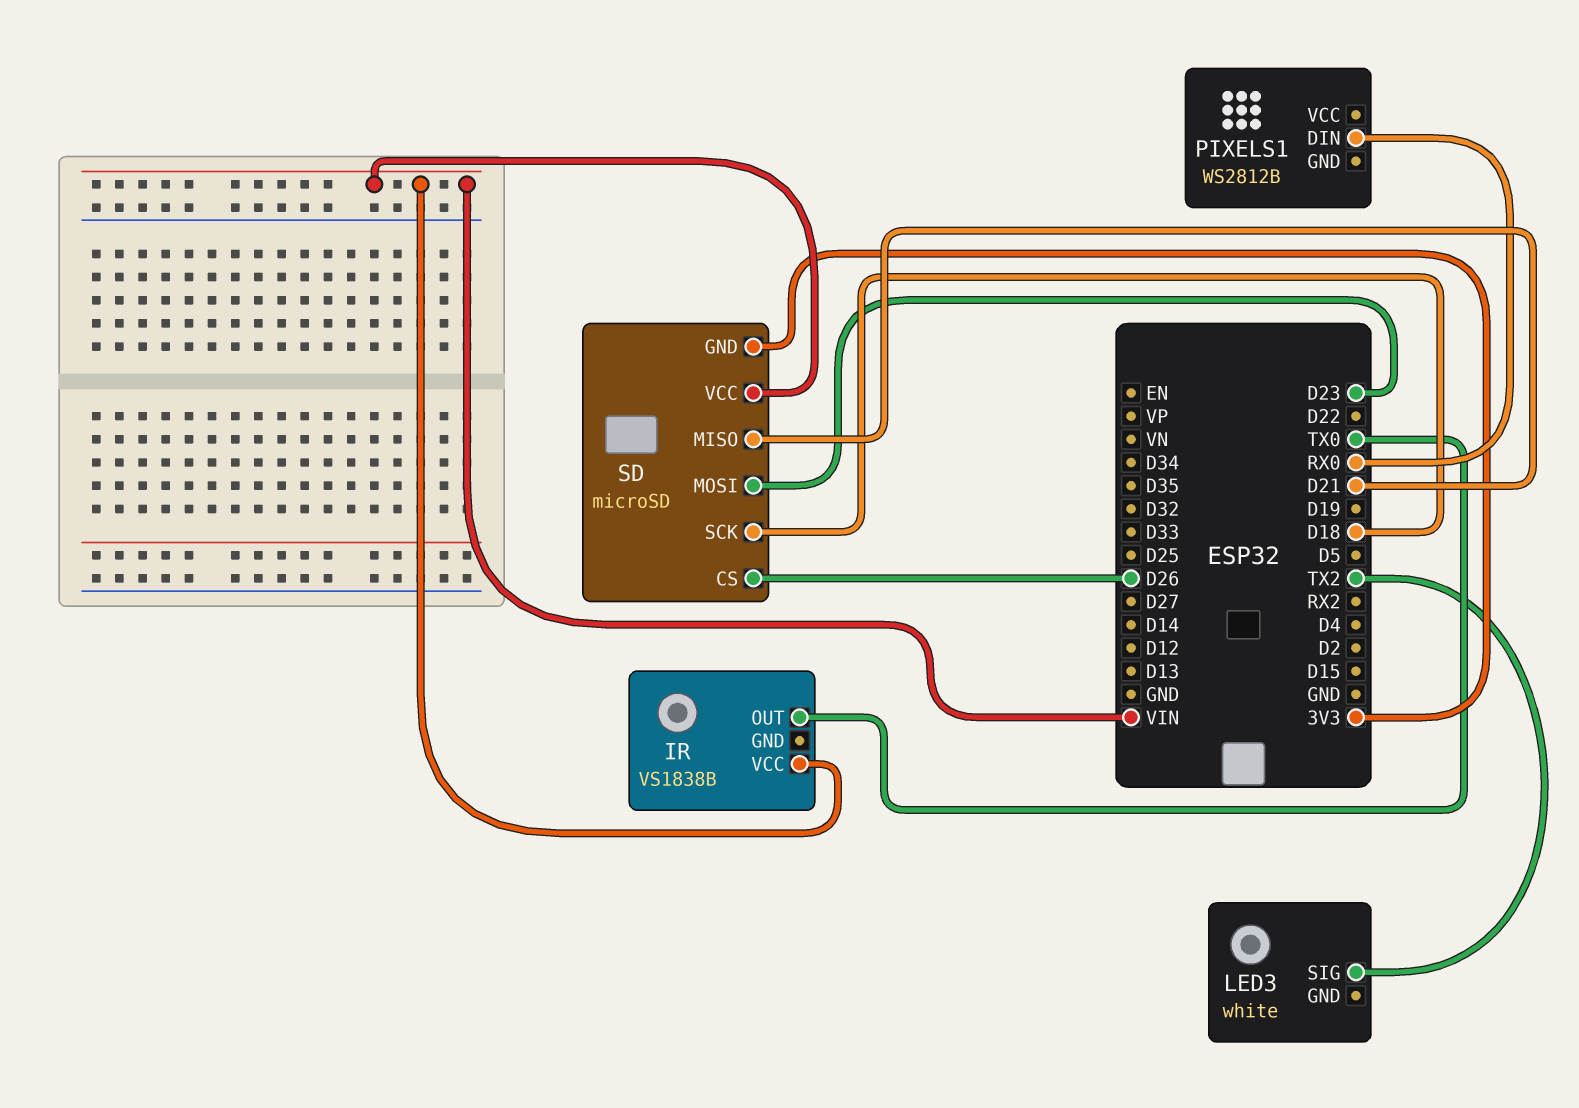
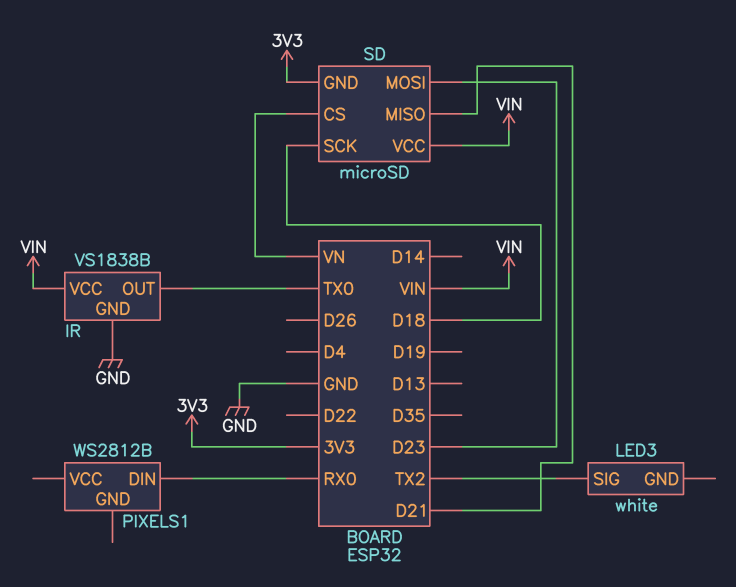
IR pin GND: none -> GND
SD pin CS: D26 -> VN

